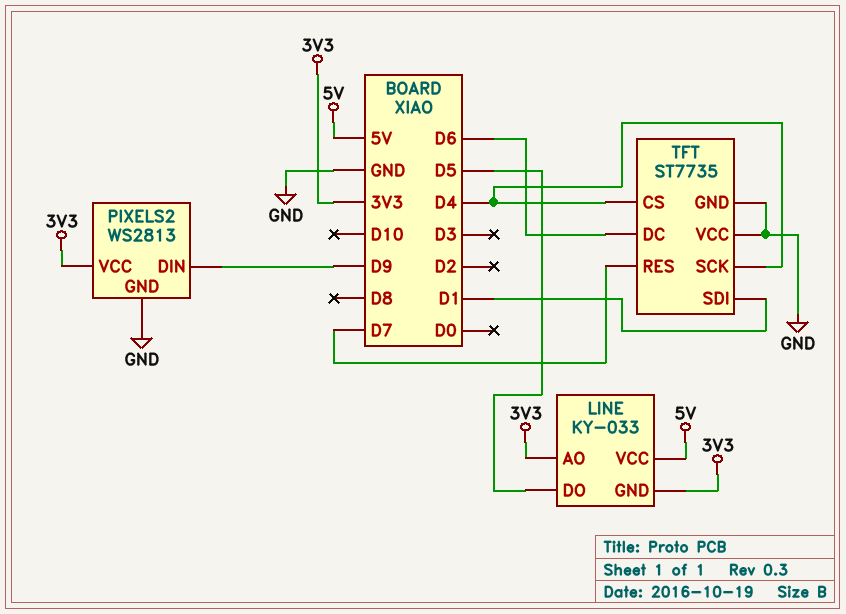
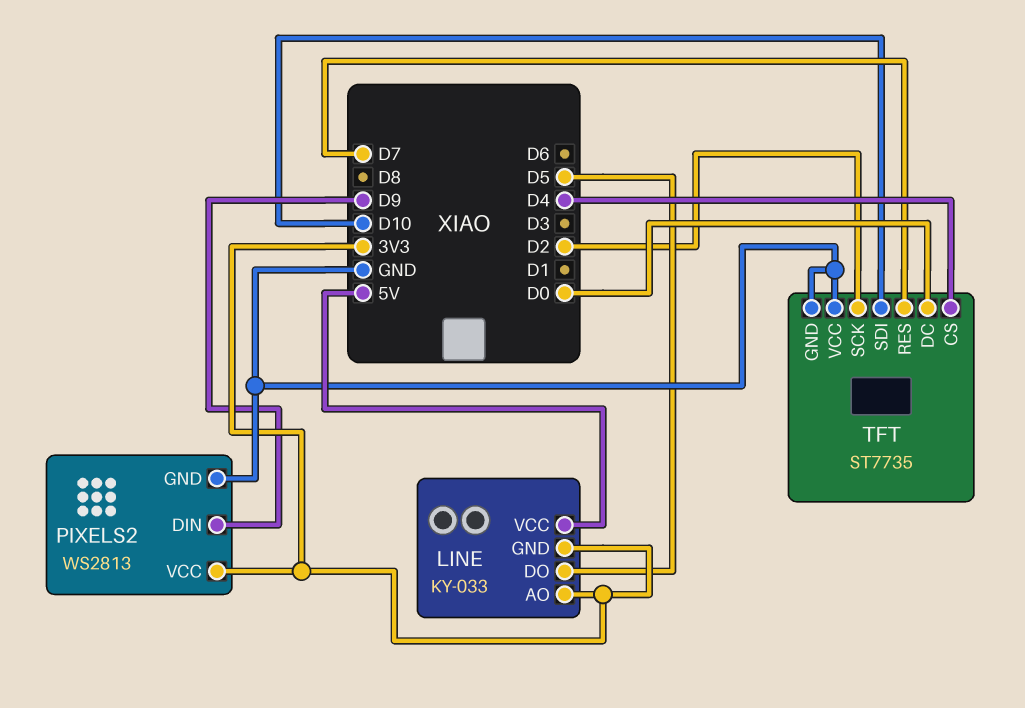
TFT pin DC: D6 -> D0
TFT pin SCK: D4 -> D2
TFT pin SDI: D1 -> D10

